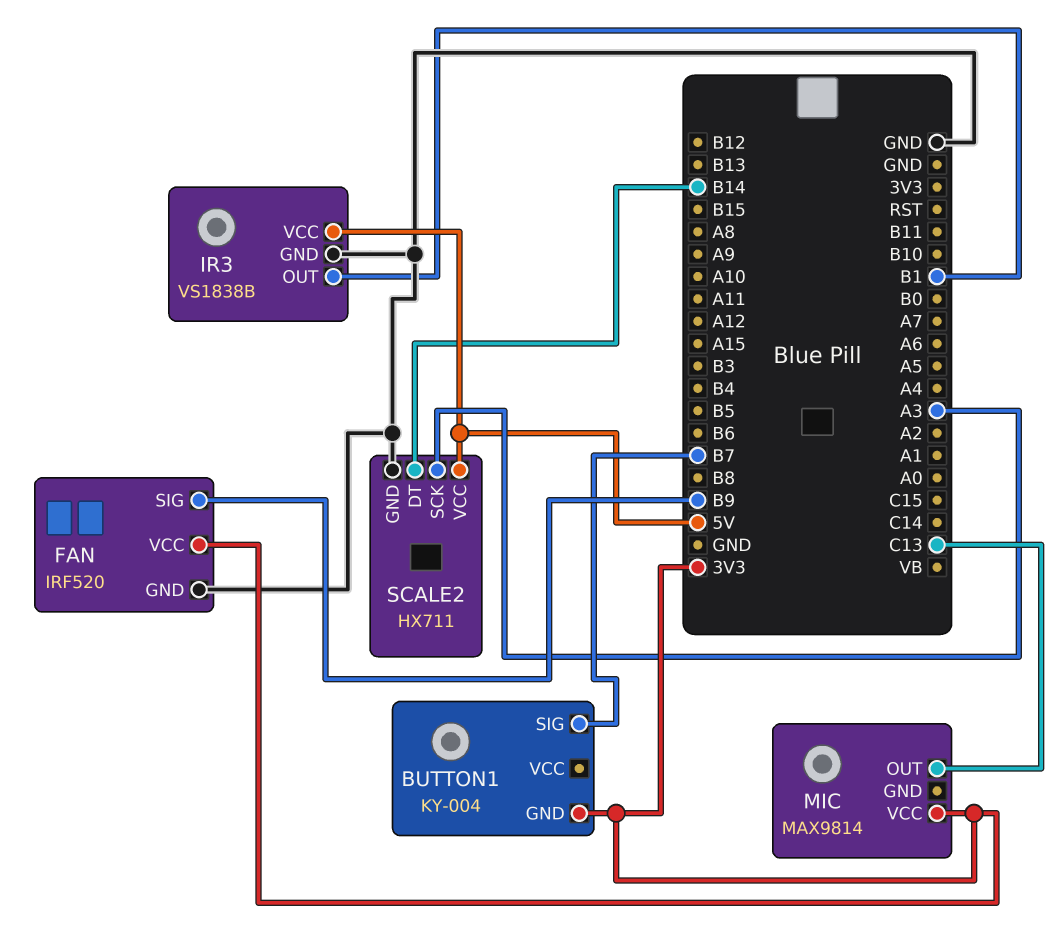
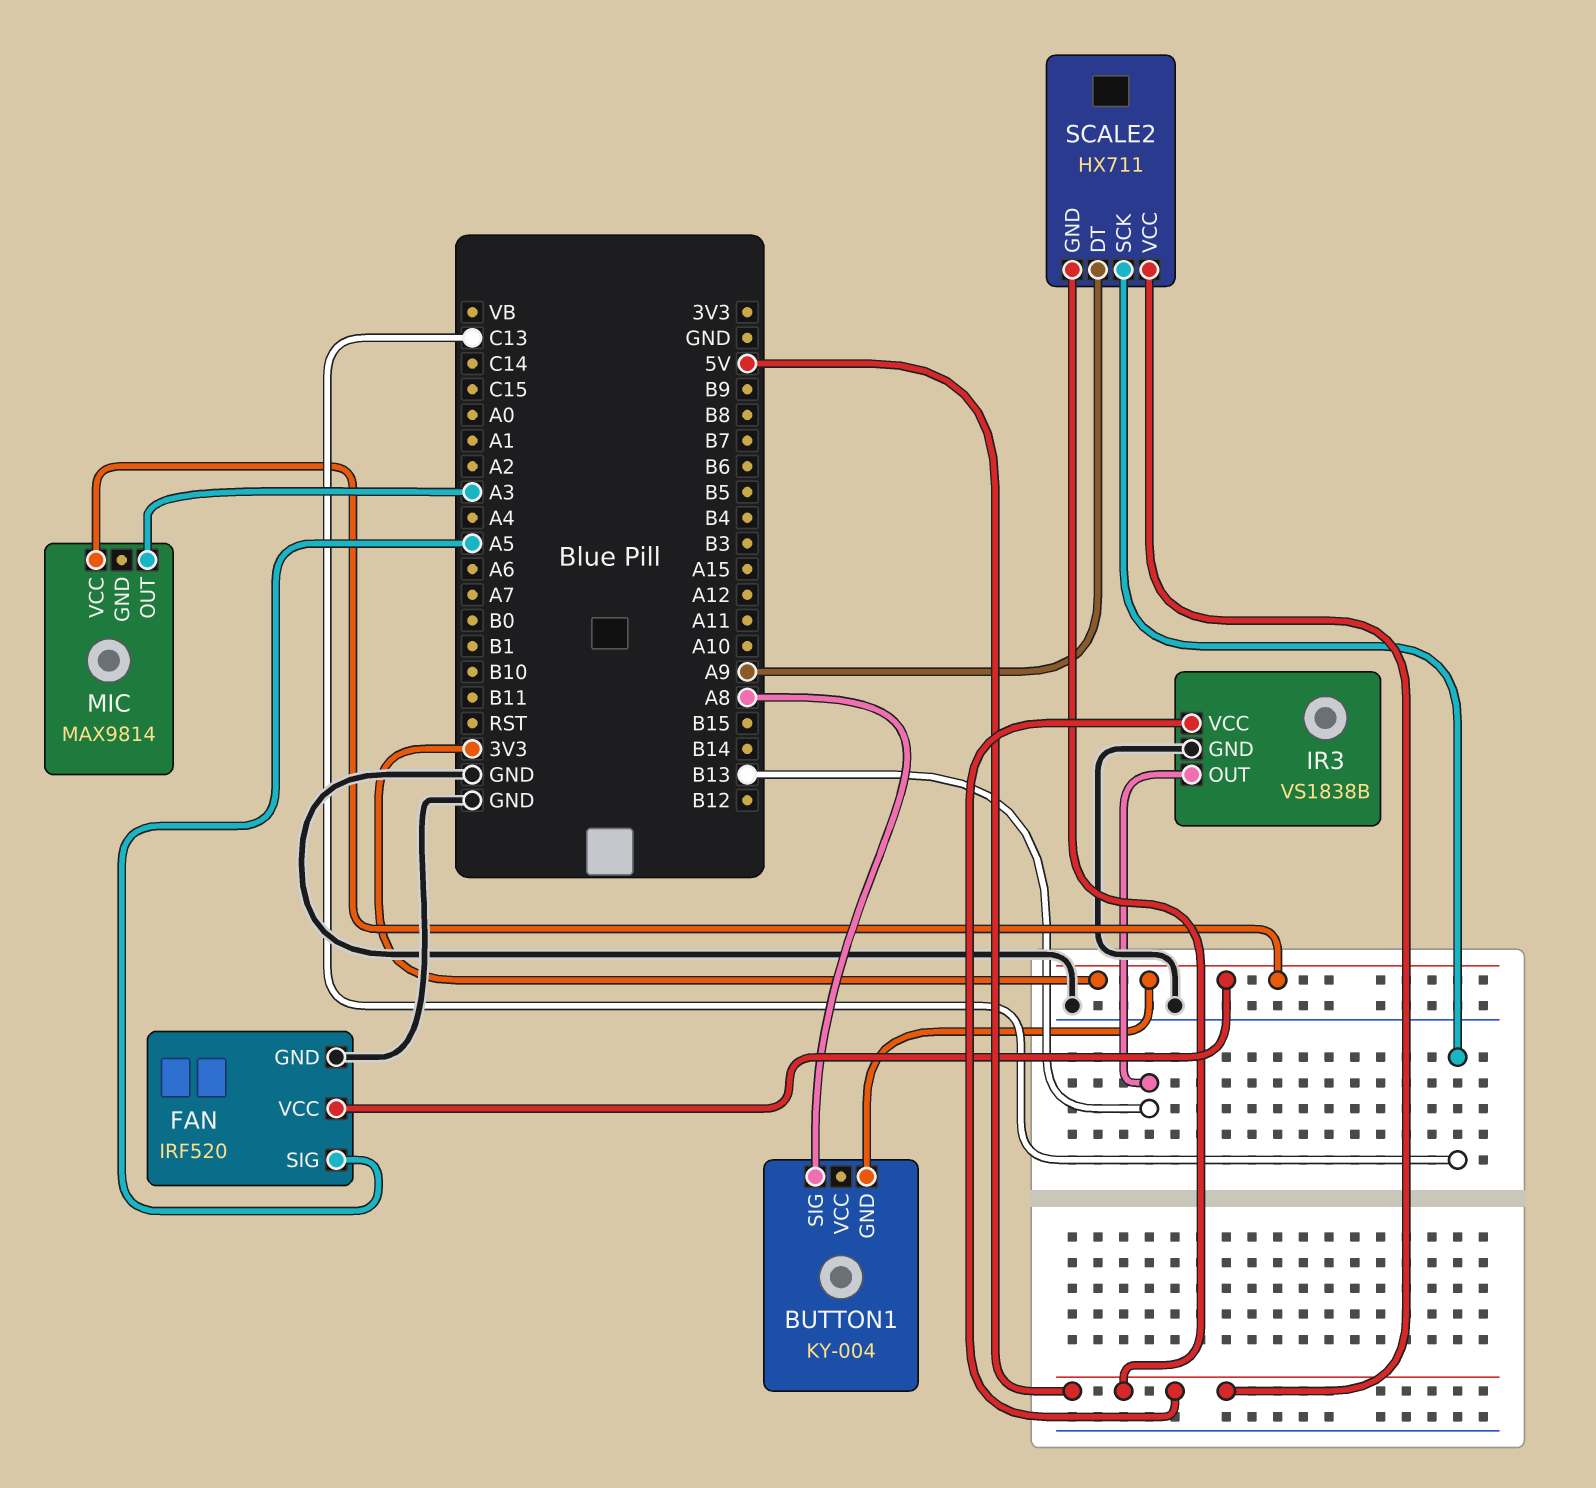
BUTTON1 pin SIG: B7 -> A8
FAN pin SIG: B9 -> A5
IR3 pin OUT: B1 -> B13
MIC pin OUT: C13 -> A3
SCALE2 pin DT: B14 -> A9
SCALE2 pin GND: GND -> 5V
SCALE2 pin SCK: A3 -> C13

